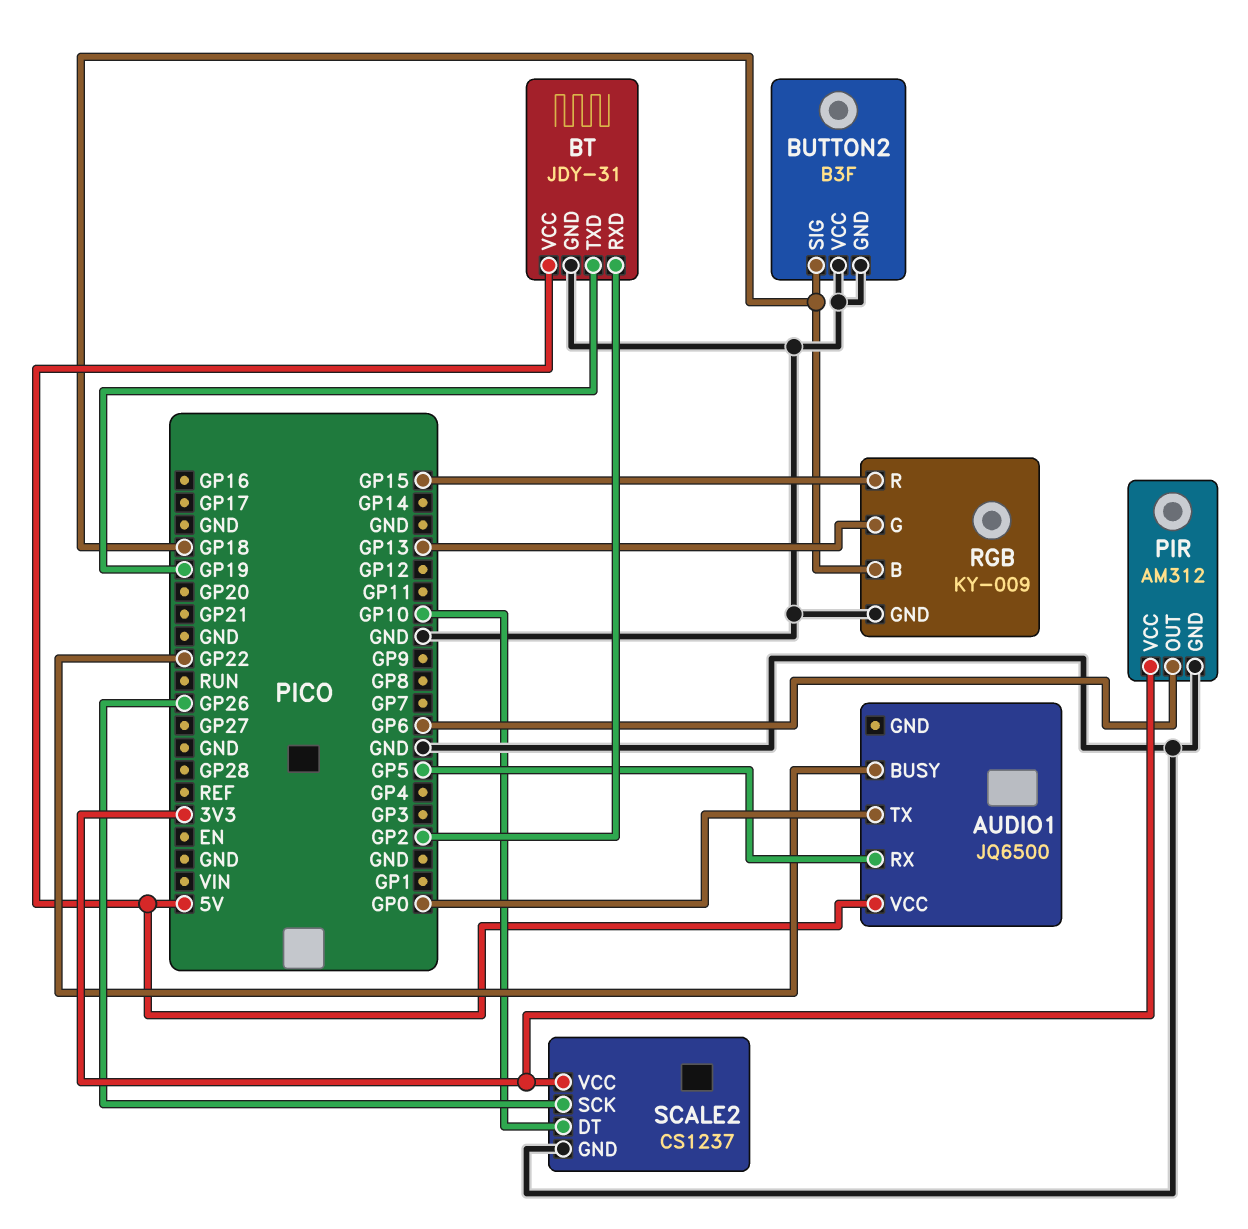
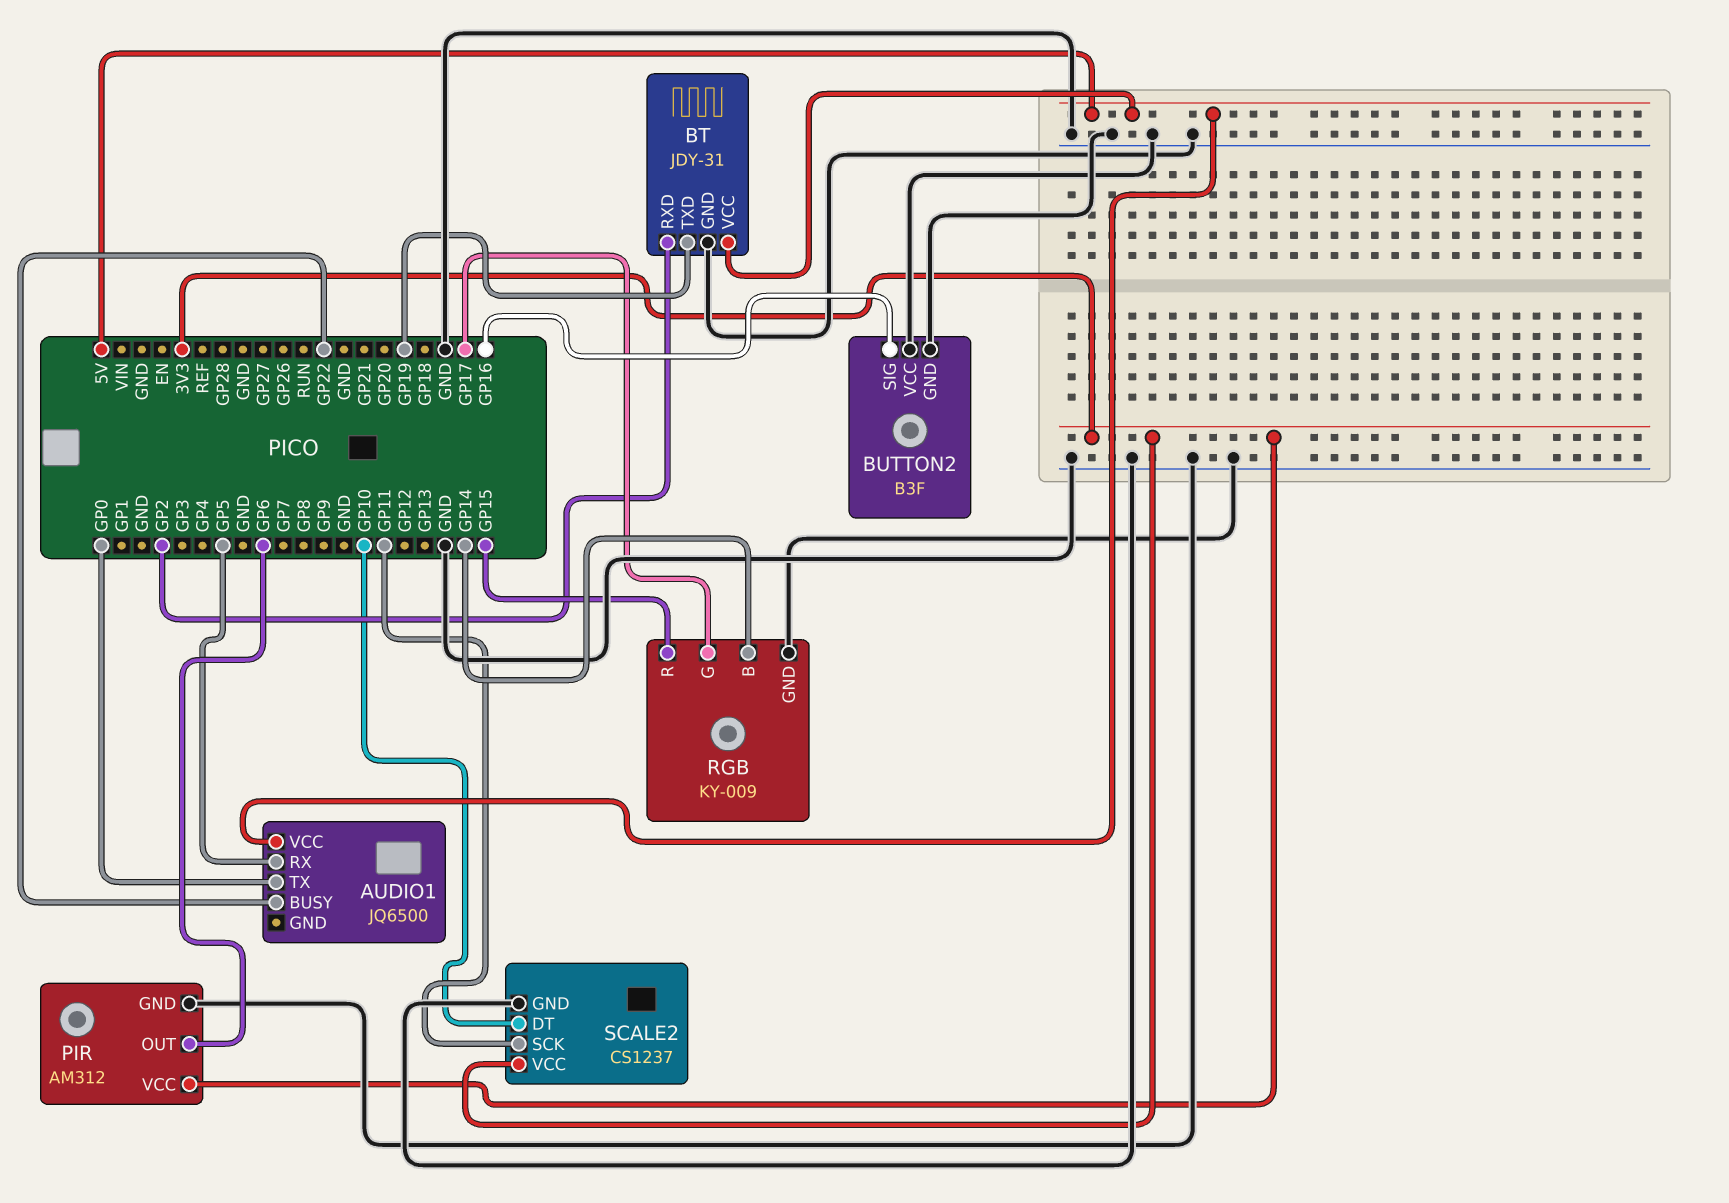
BUTTON2 pin SIG: GP18 -> GP16
RGB pin B: GP18 -> GP14
RGB pin G: GP13 -> GP17
SCALE2 pin SCK: GP26 -> GP11

